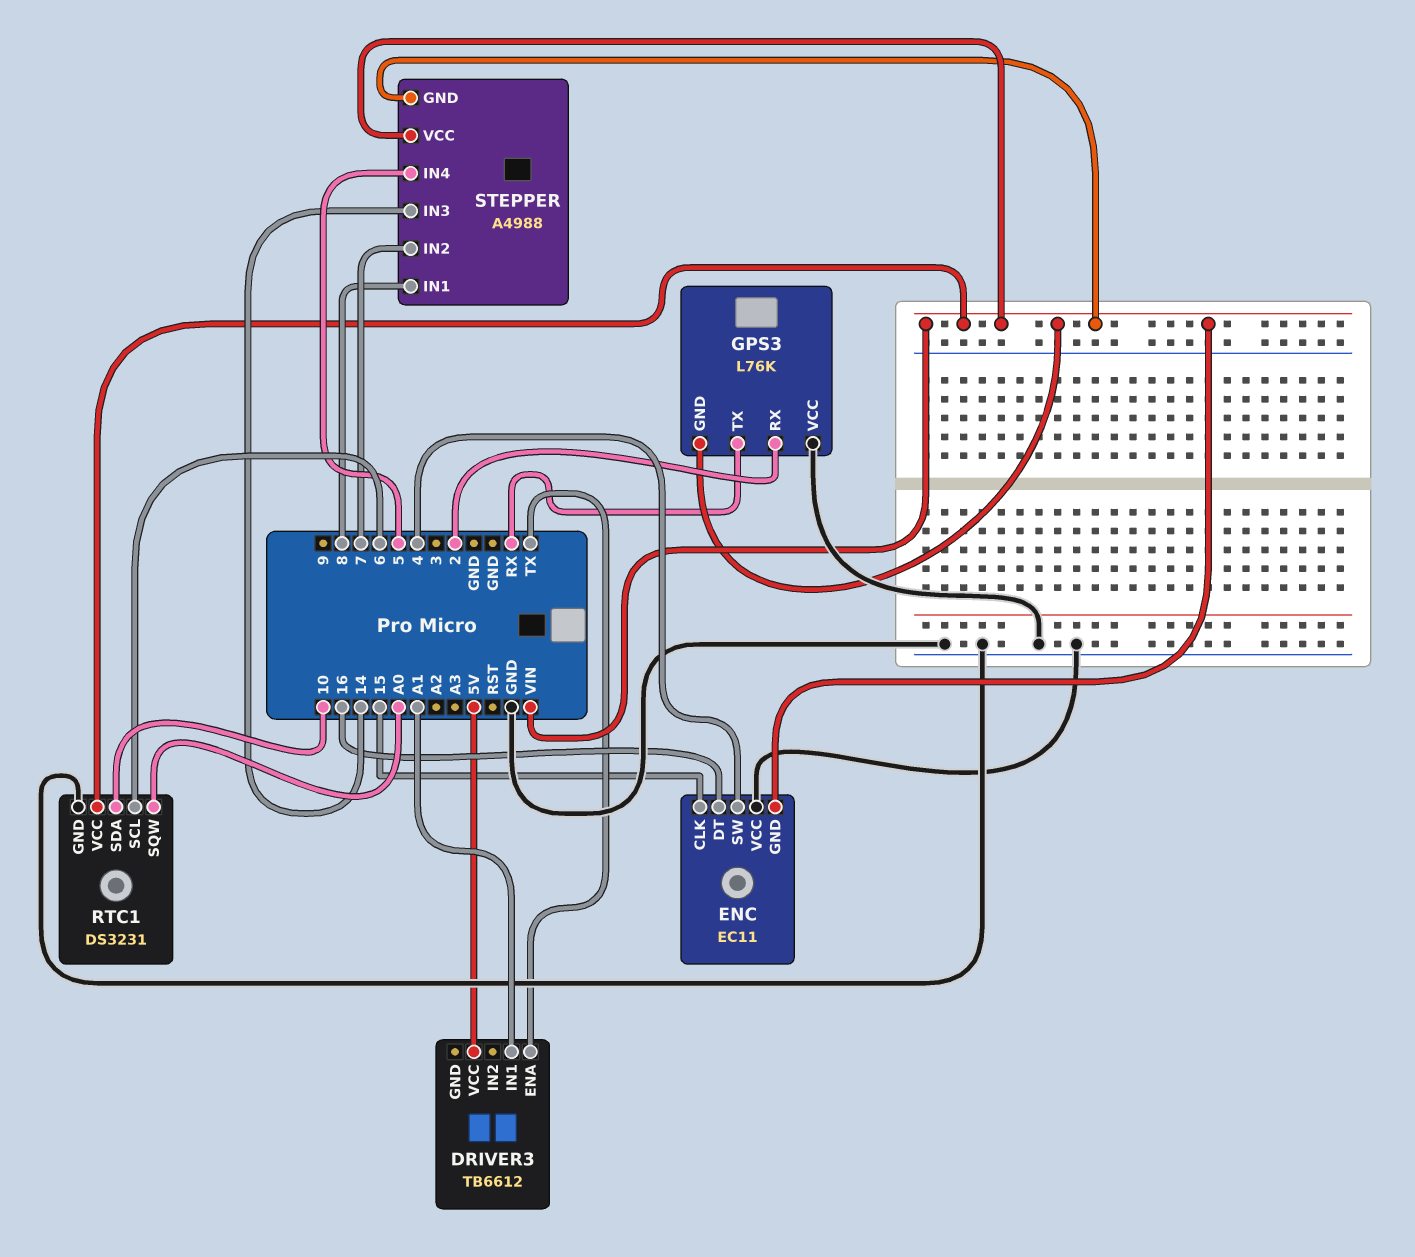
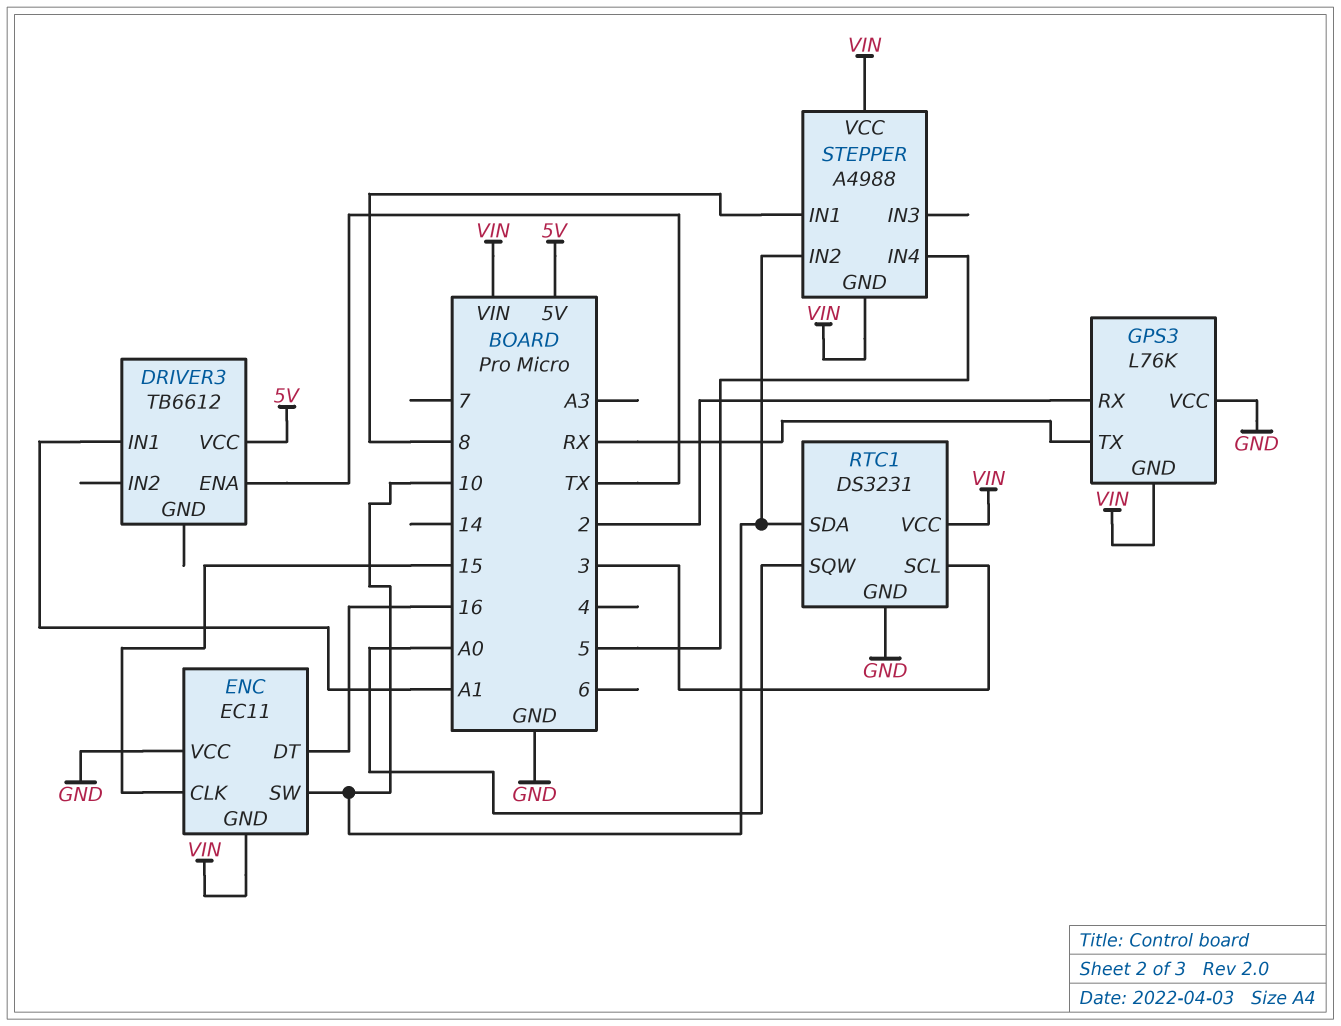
ENC pin SW: 4 -> 10
RTC1 pin SCL: 6 -> 3
STEPPER pin IN2: 7 -> 10
STEPPER pin IN3: 14 -> none

